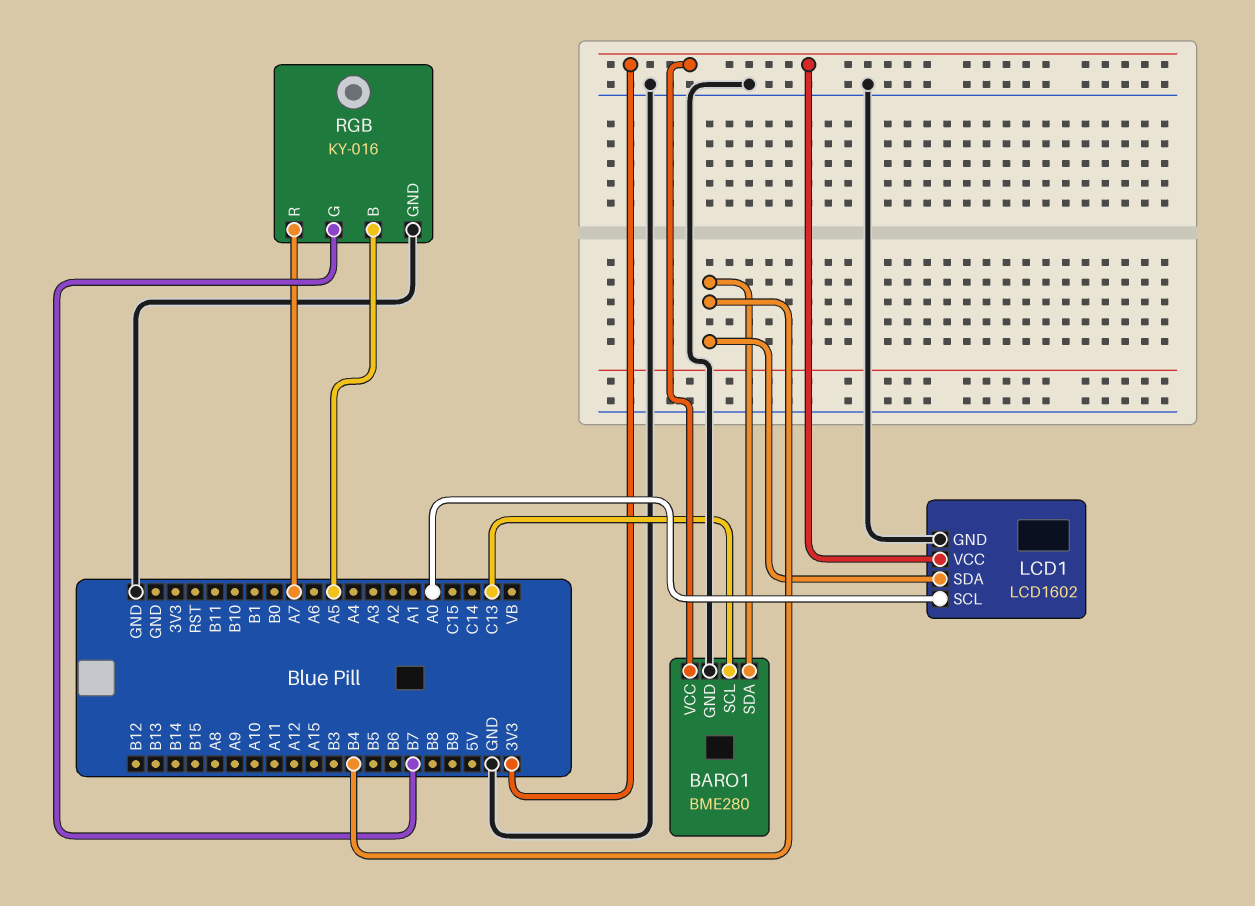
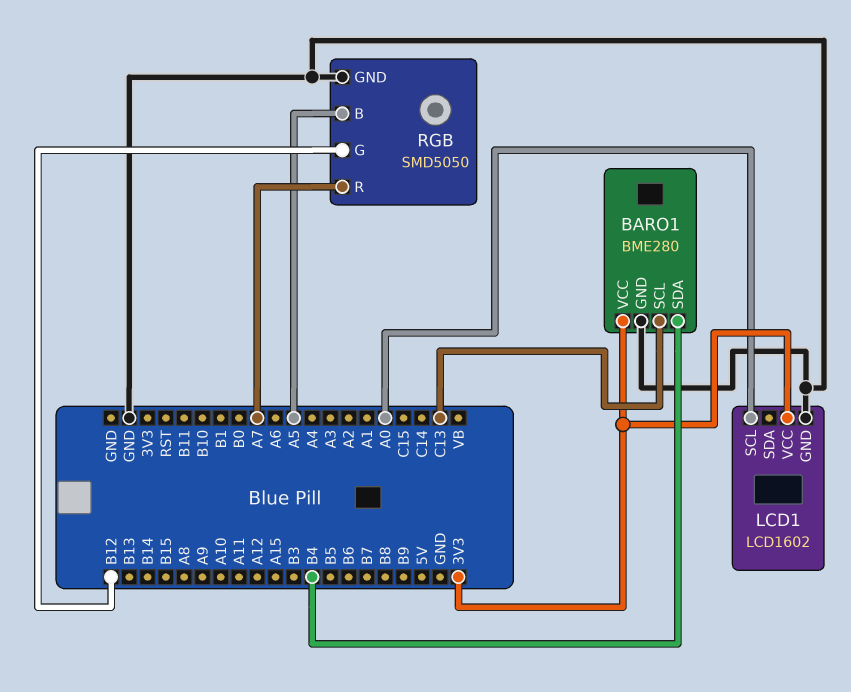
LCD1 pin SDA: B4 -> none
RGB: KY-016 -> SMD5050
RGB pin G: B7 -> B12

